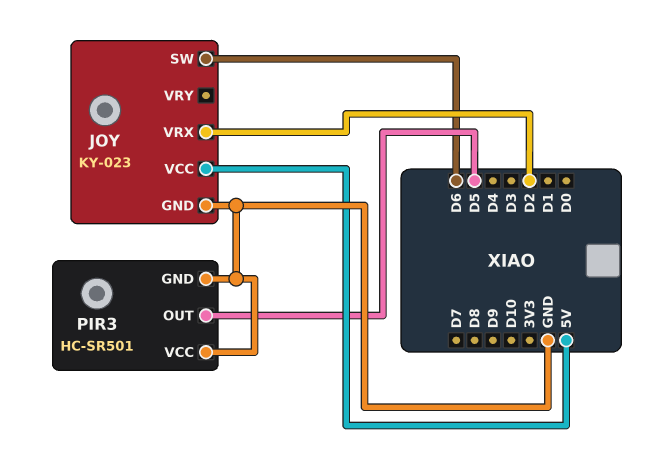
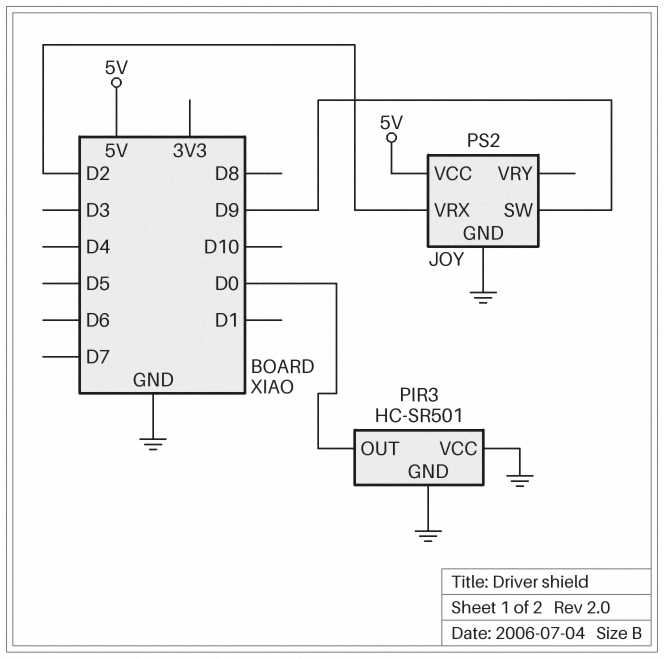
JOY: KY-023 -> PS2
JOY pin SW: D6 -> D9
PIR3 pin OUT: D5 -> D0

